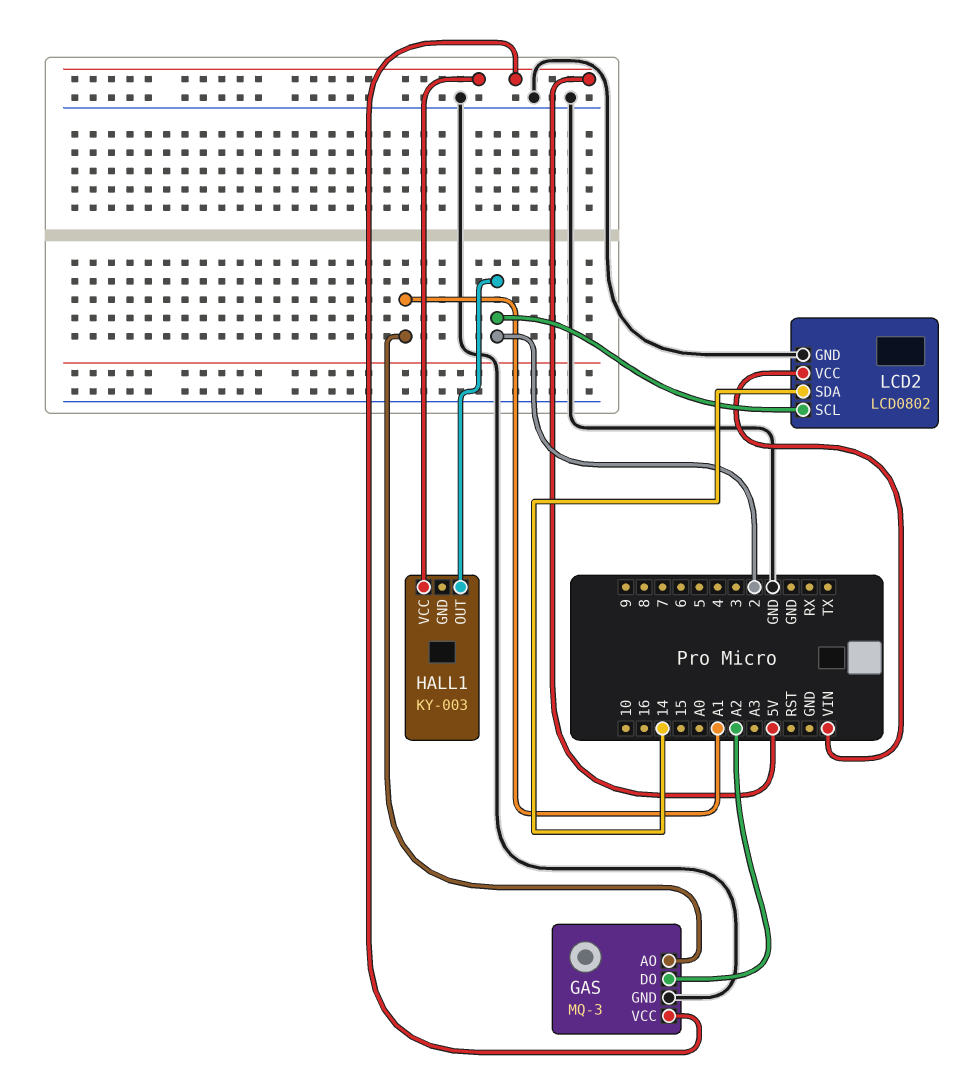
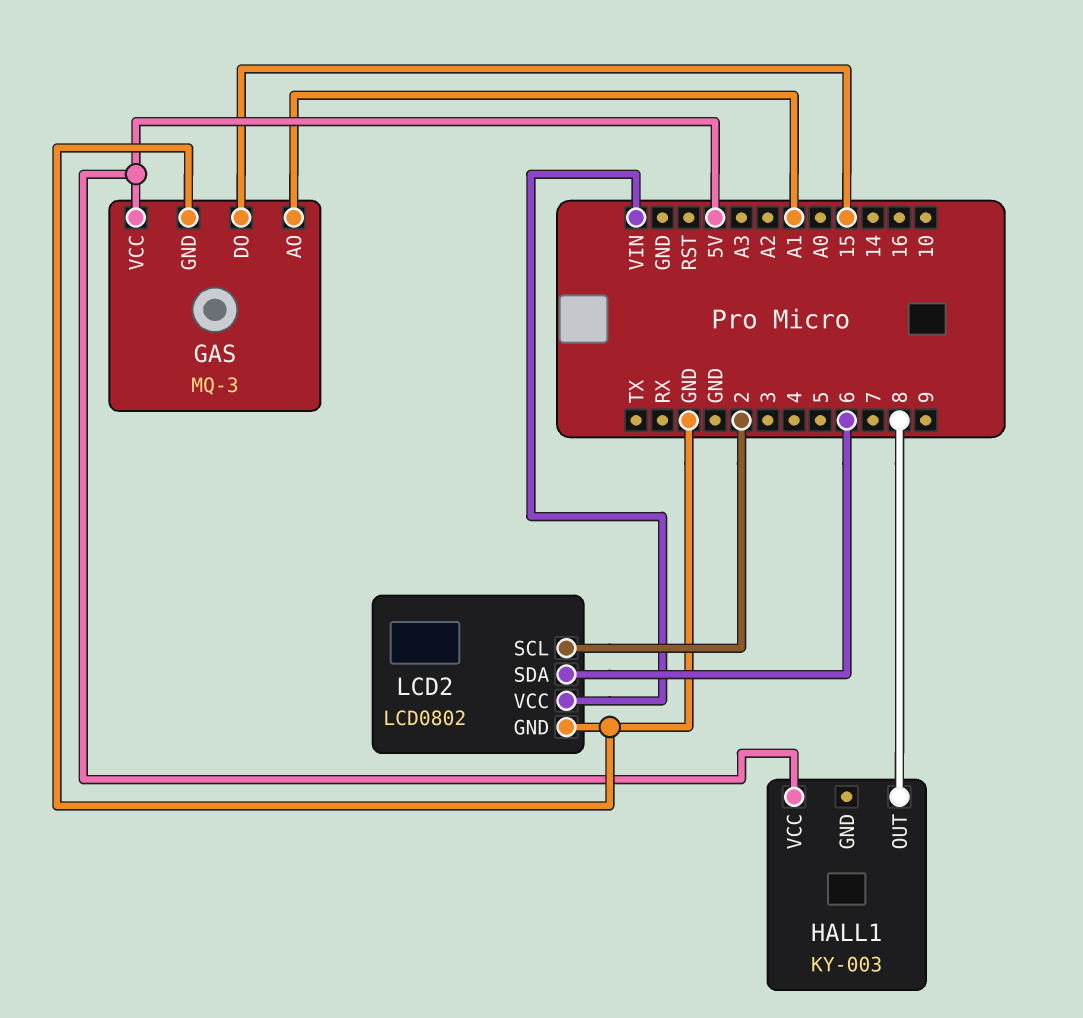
GAS pin DO: A2 -> 15
HALL1 pin OUT: 2 -> 8
LCD2 pin SDA: 14 -> 6

